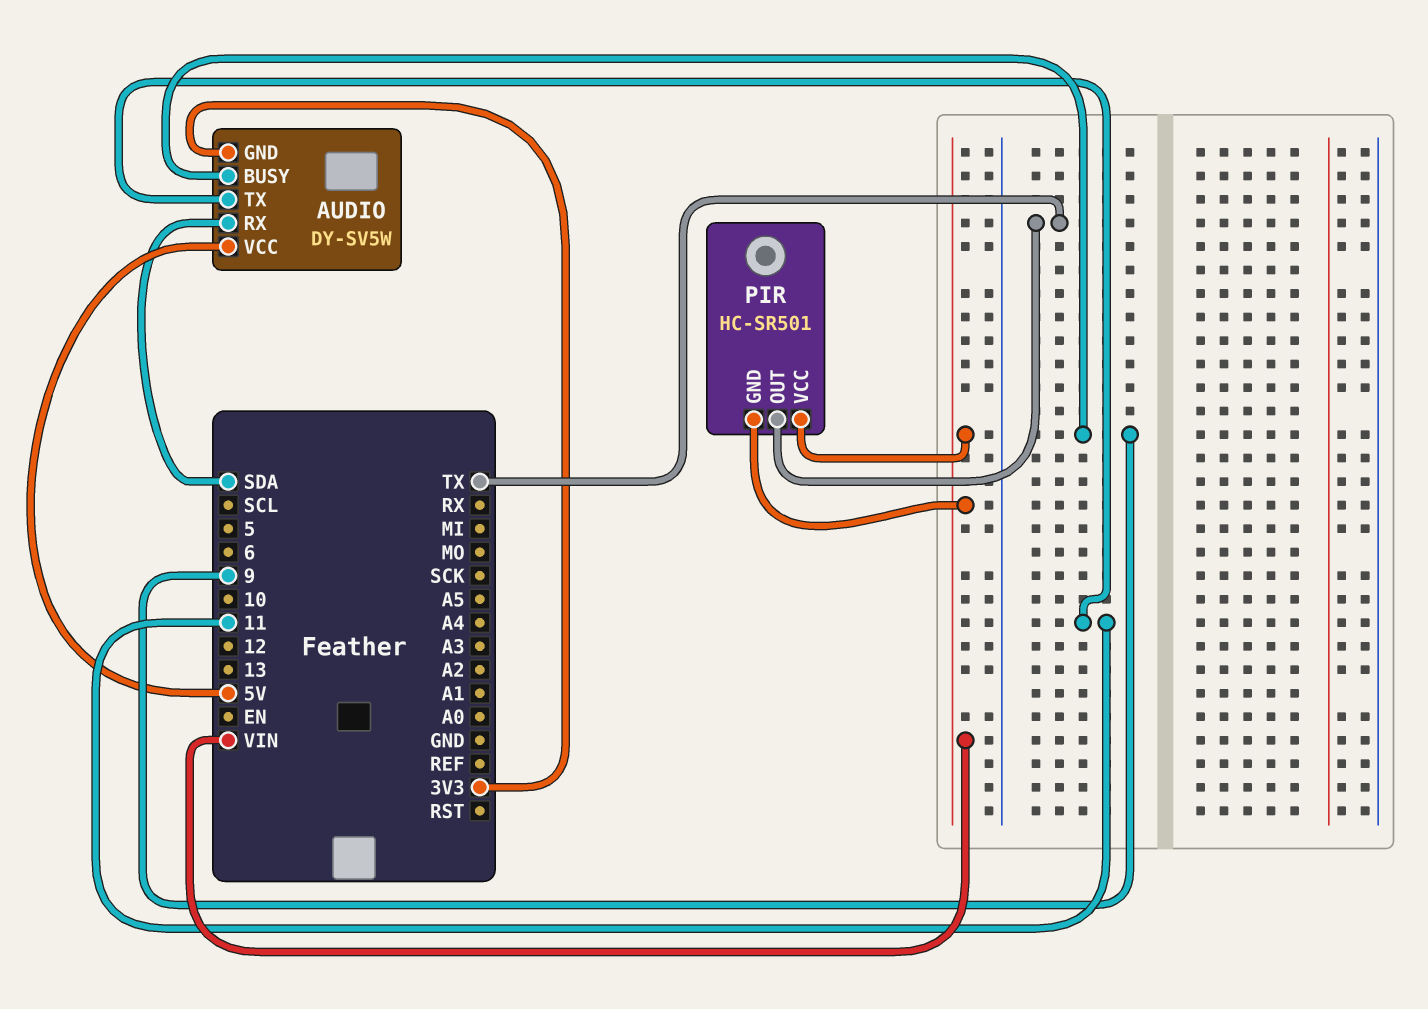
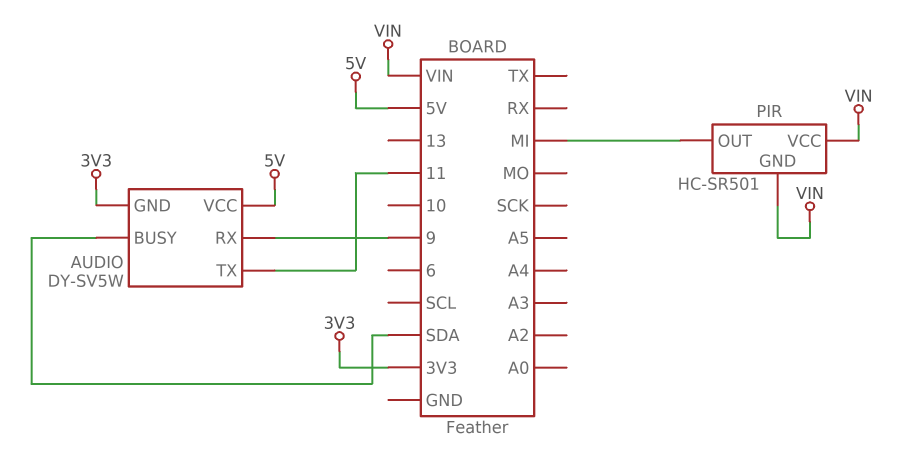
AUDIO pin BUSY: 9 -> SDA
AUDIO pin RX: SDA -> 9
PIR pin OUT: TX -> MI

